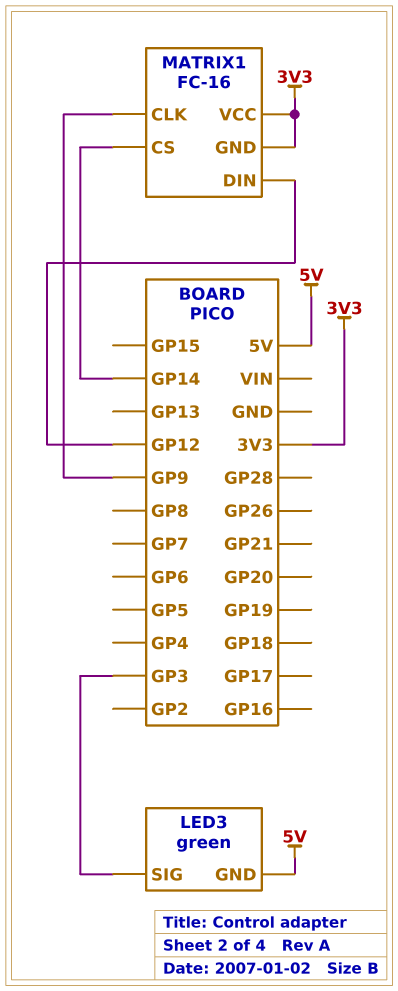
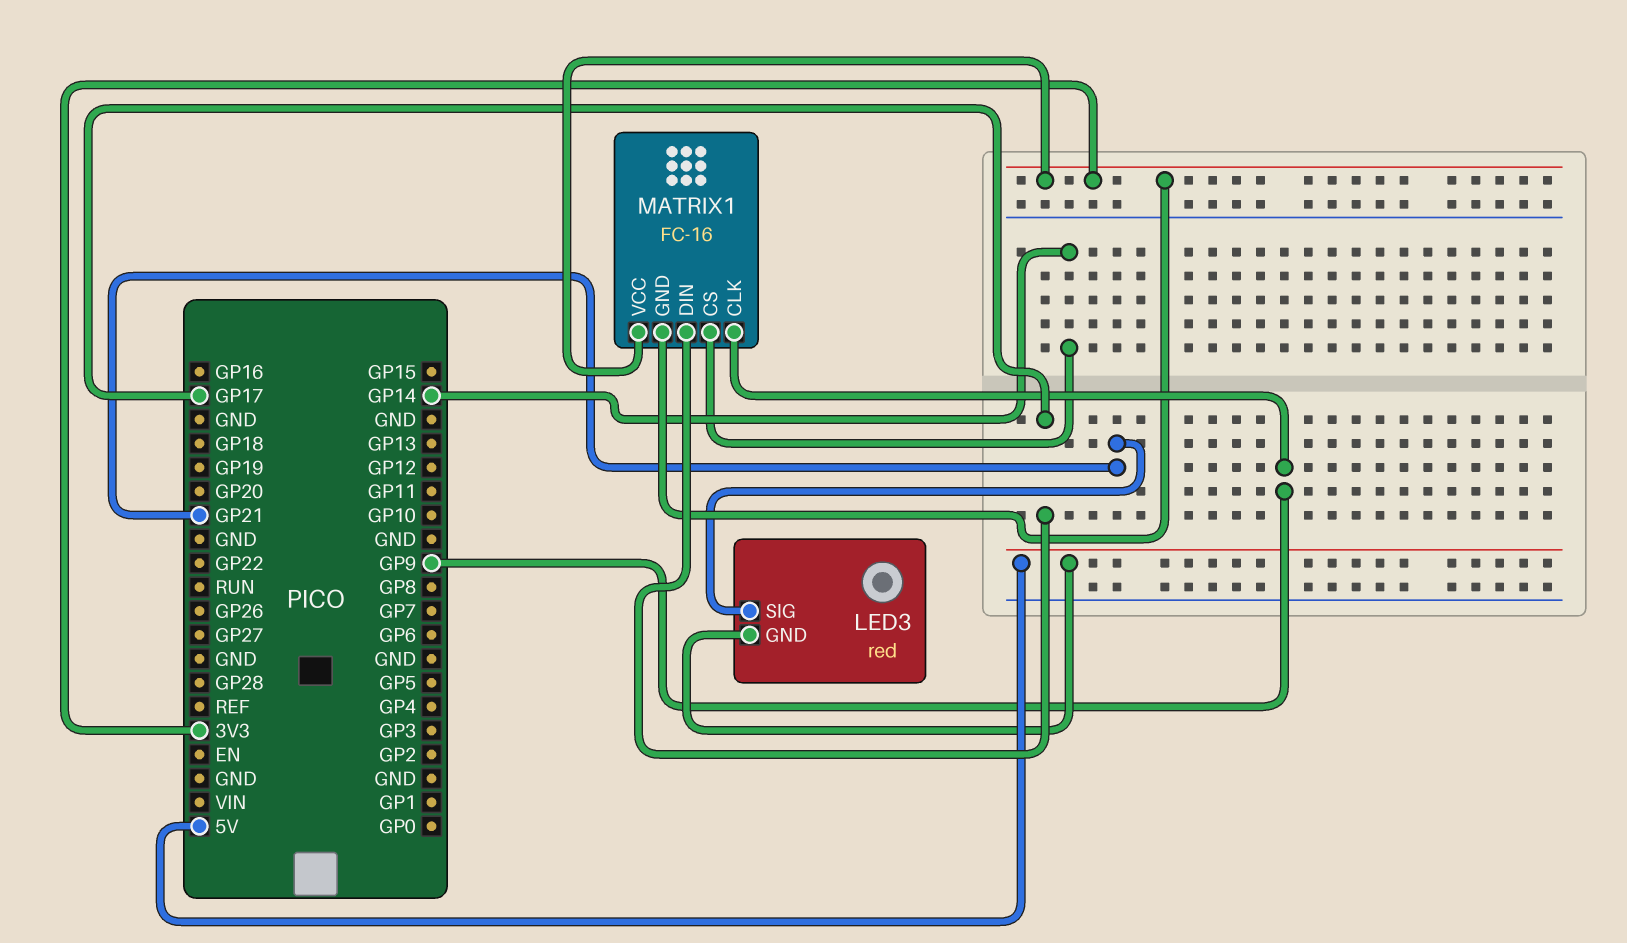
LED3: green -> red
LED3 pin SIG: GP3 -> GP21
MATRIX1 pin DIN: GP12 -> GP17

